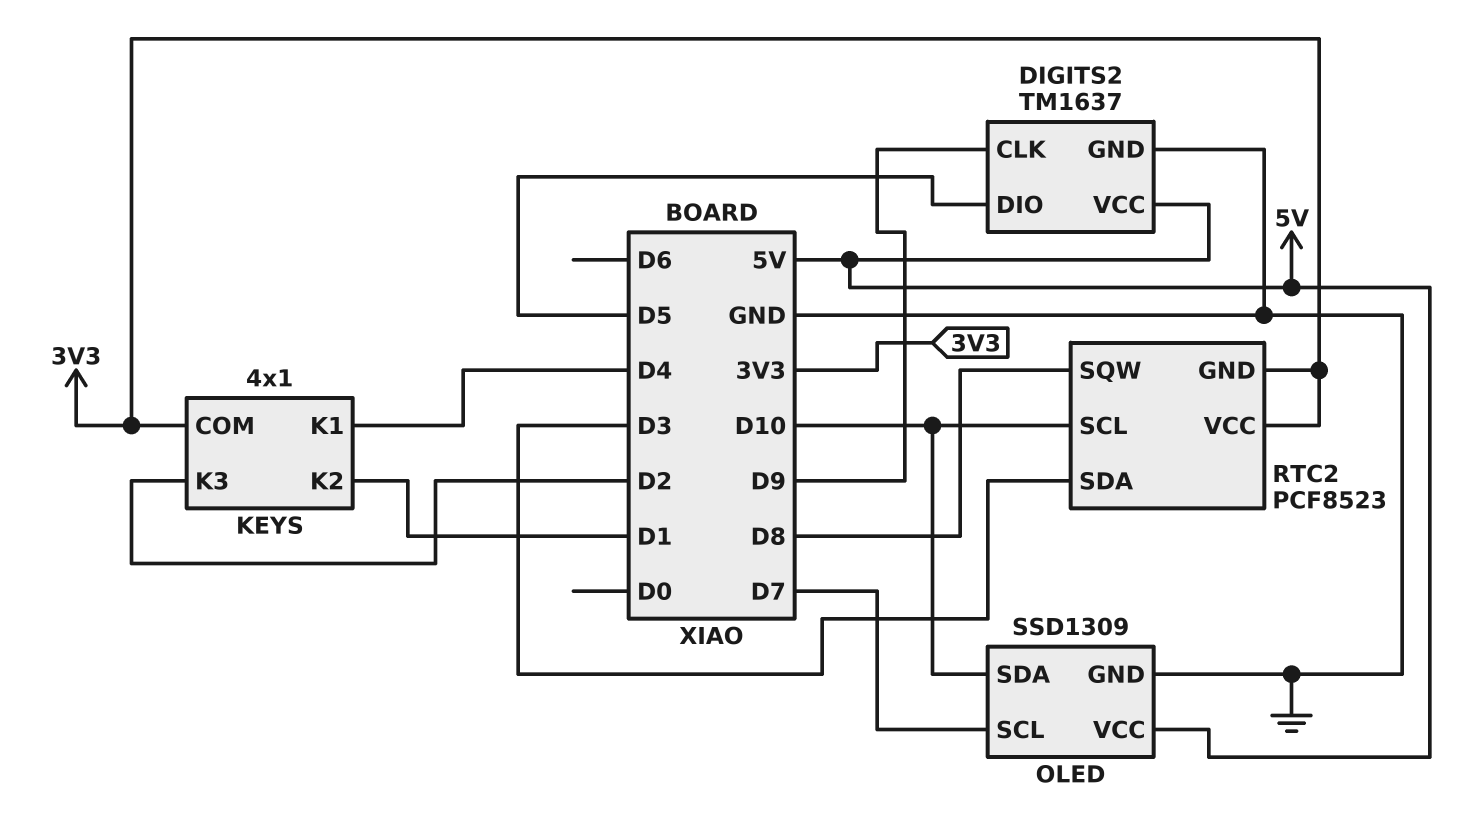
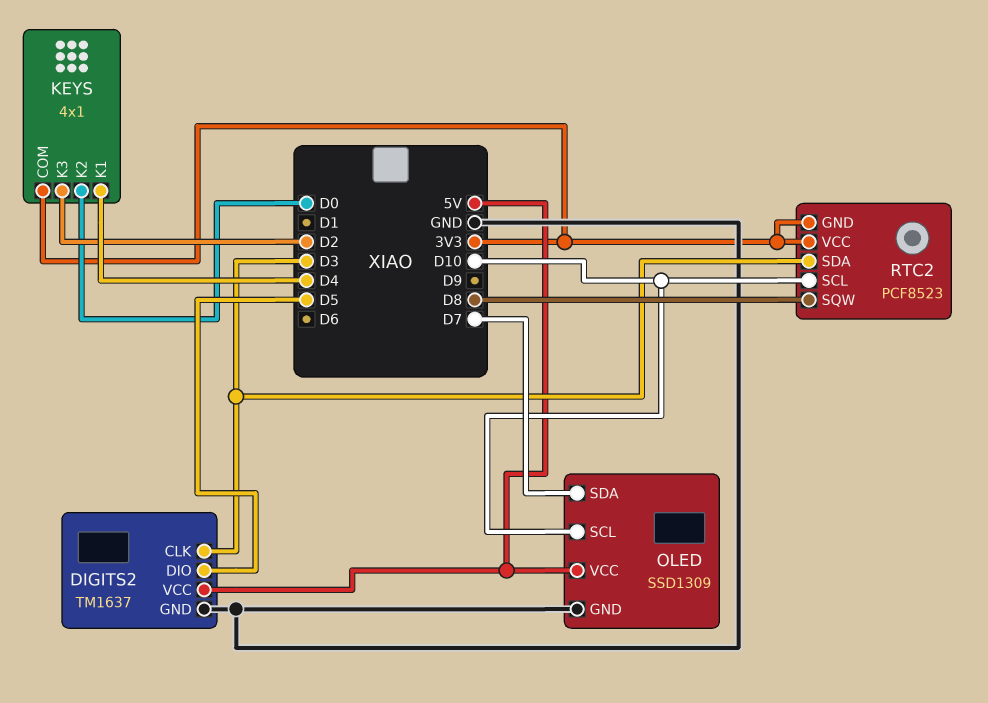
DIGITS2 pin CLK: D9 -> D3
KEYS pin K2: D1 -> D0
OLED pin SCL: D7 -> D10
OLED pin SDA: D10 -> D7

